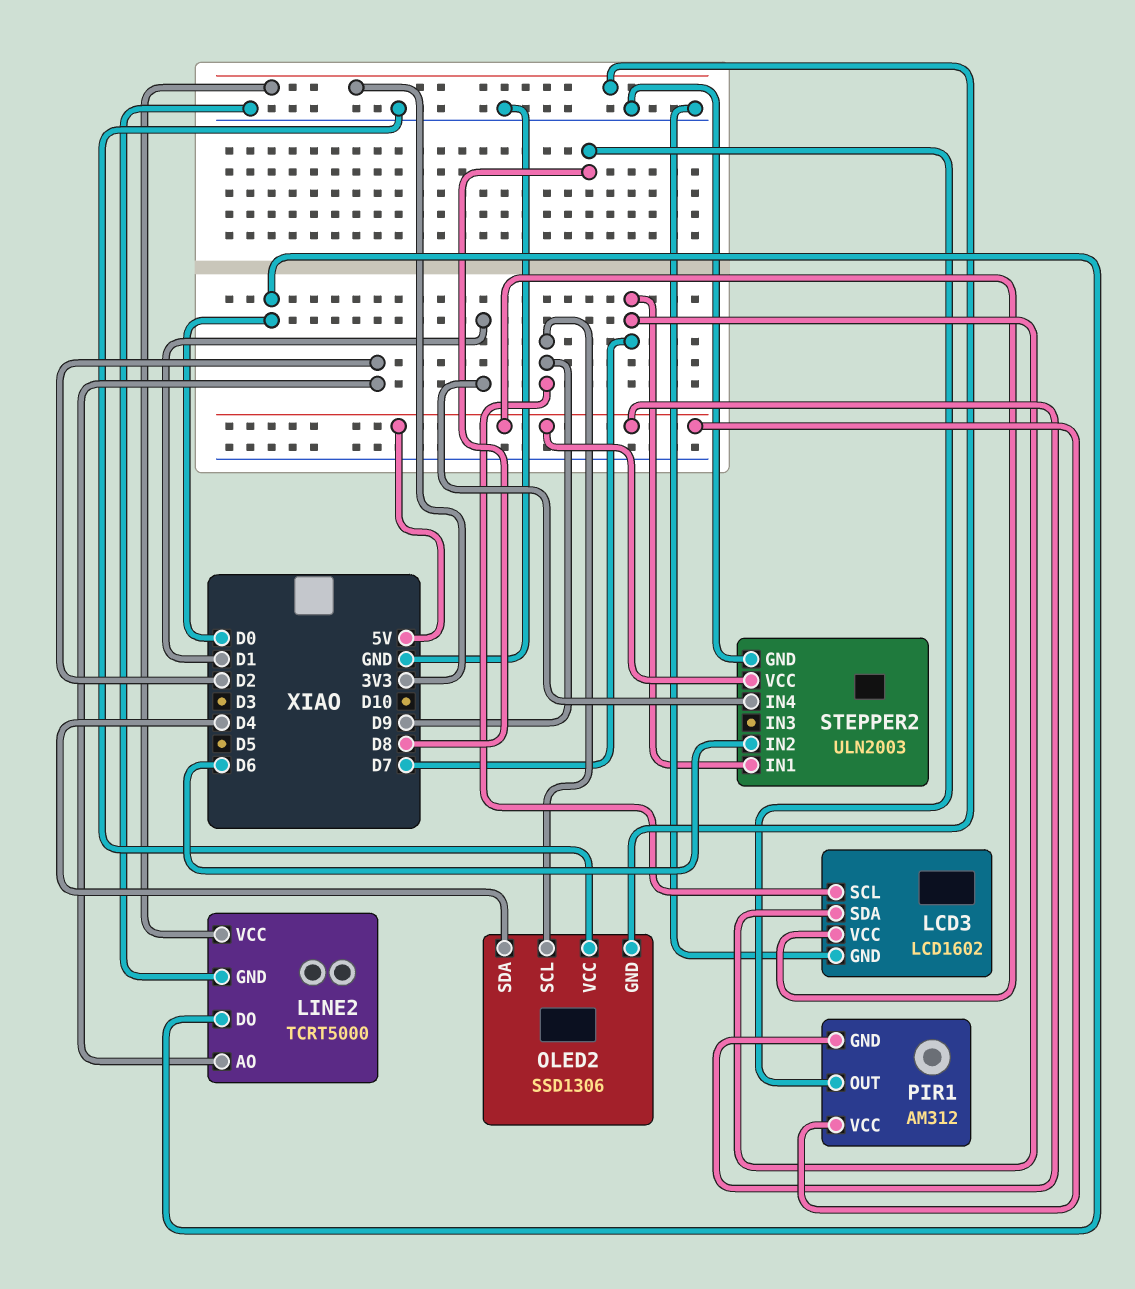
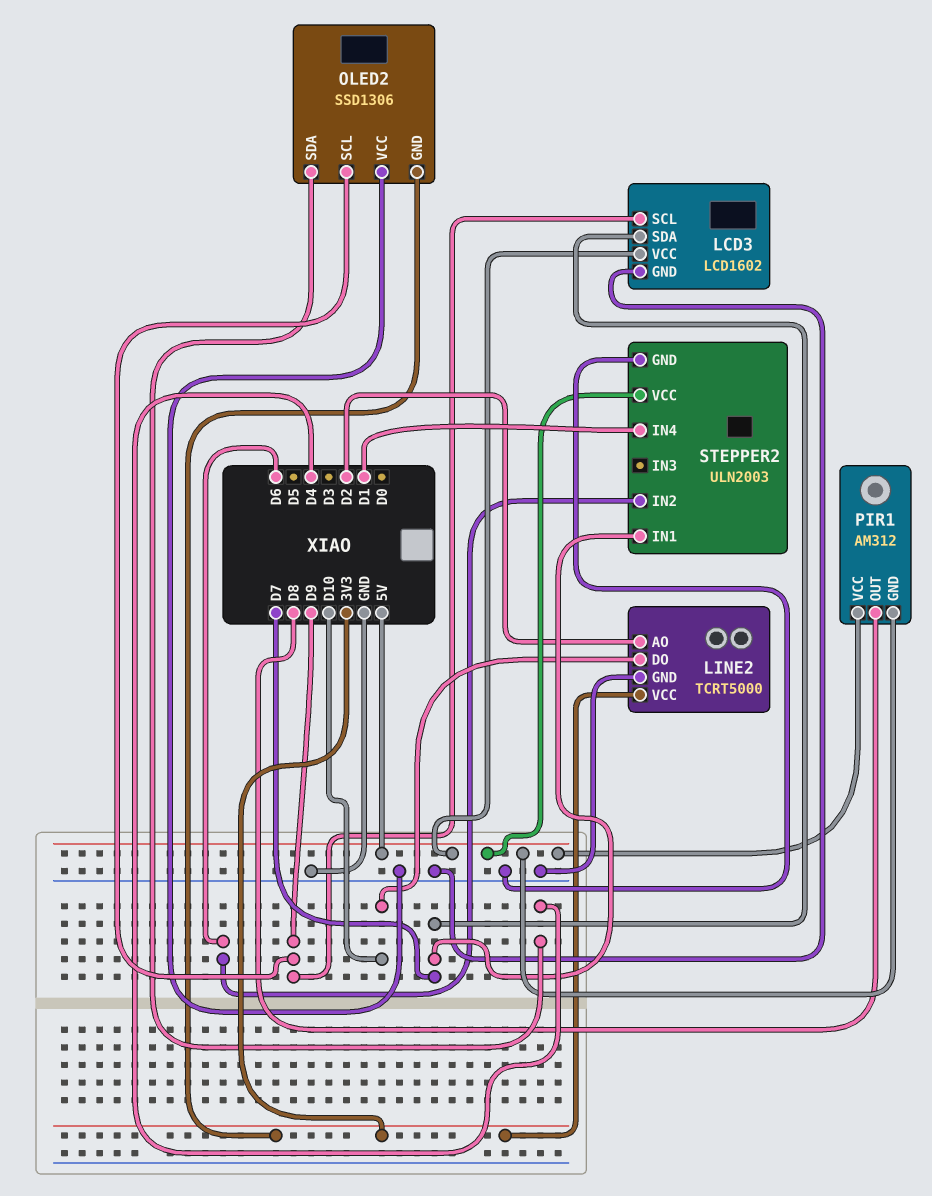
LINE2 pin DO: D0 -> D10

